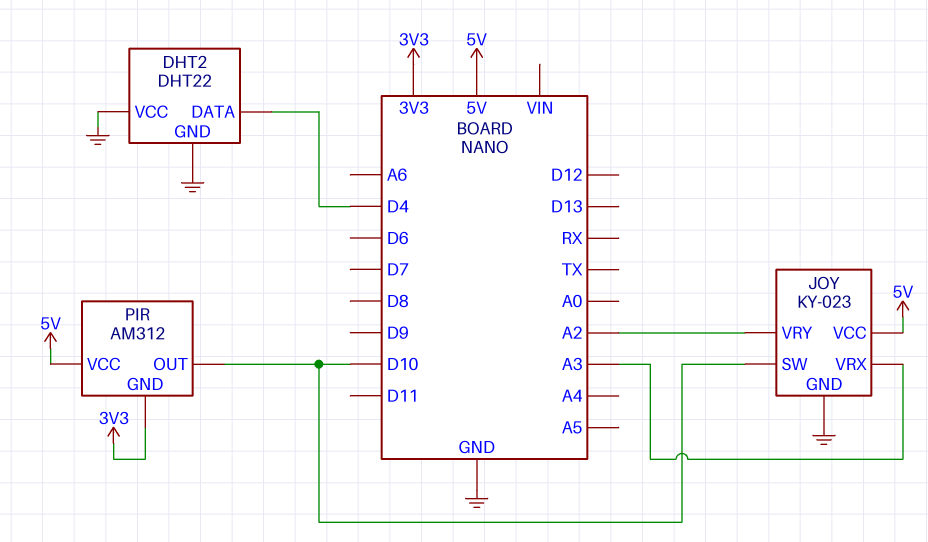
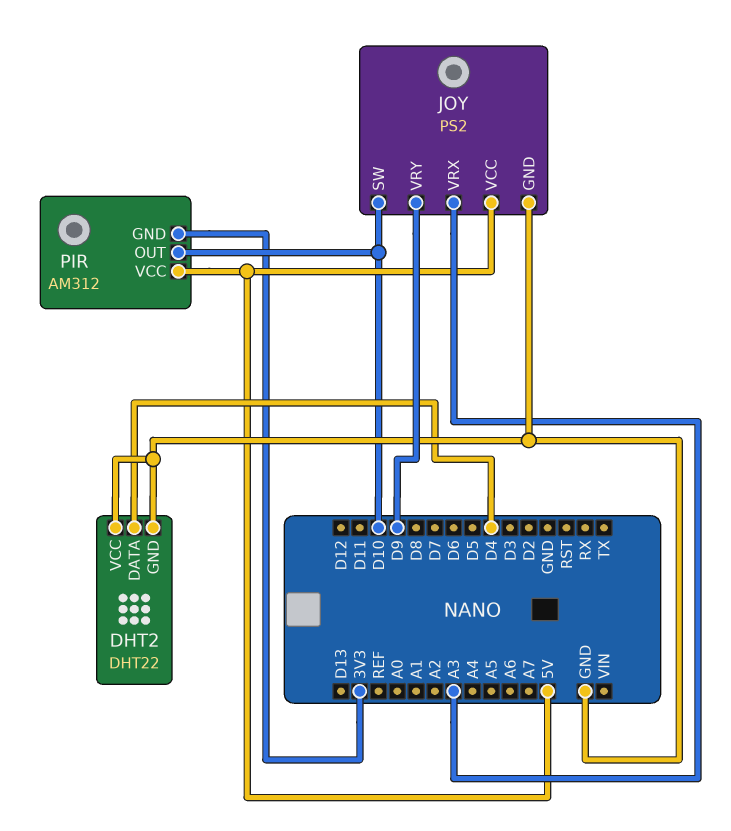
JOY: KY-023 -> PS2
JOY pin VRY: A2 -> D9

